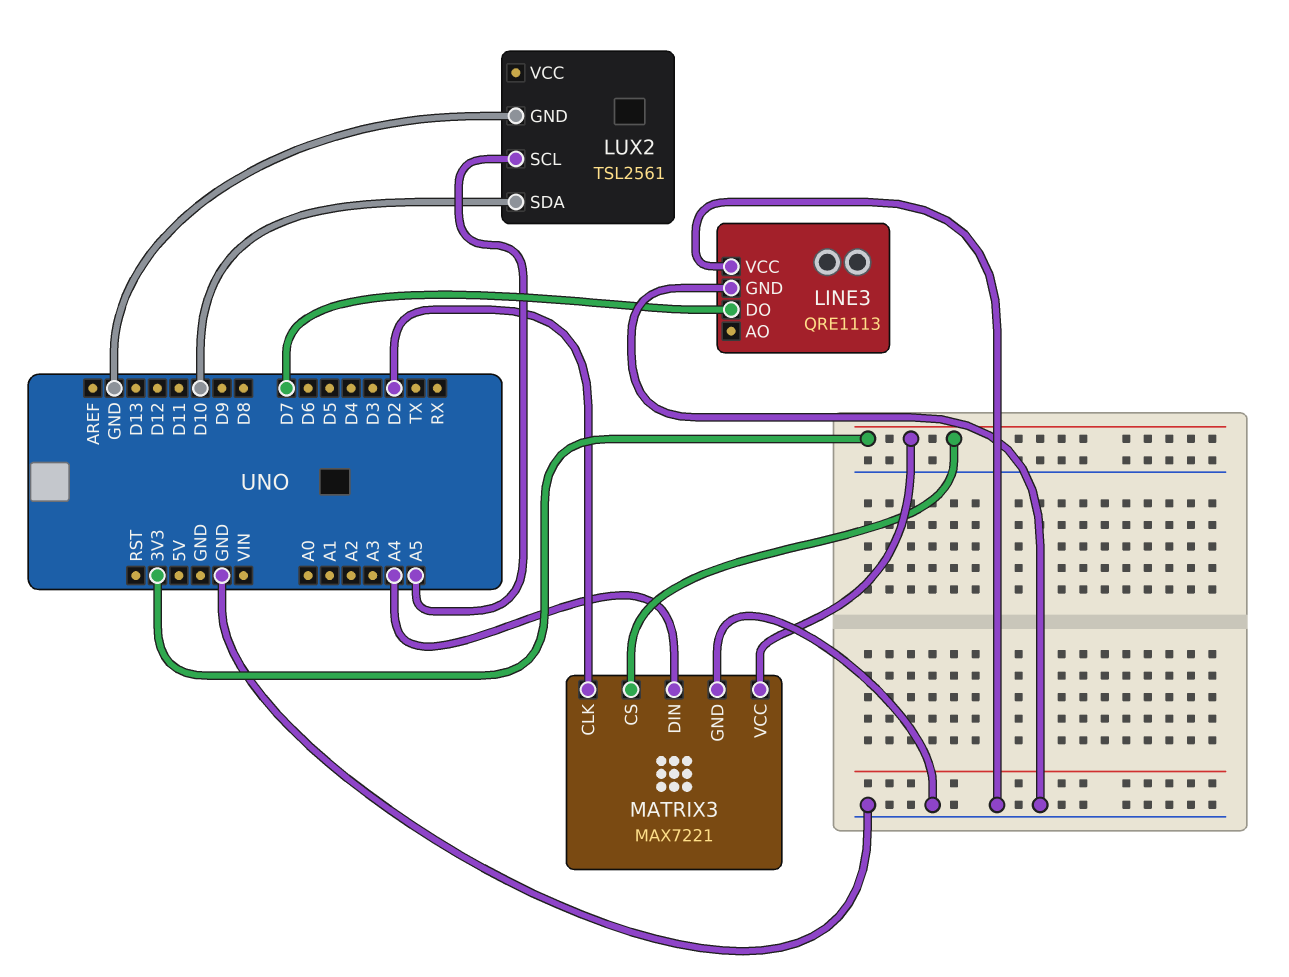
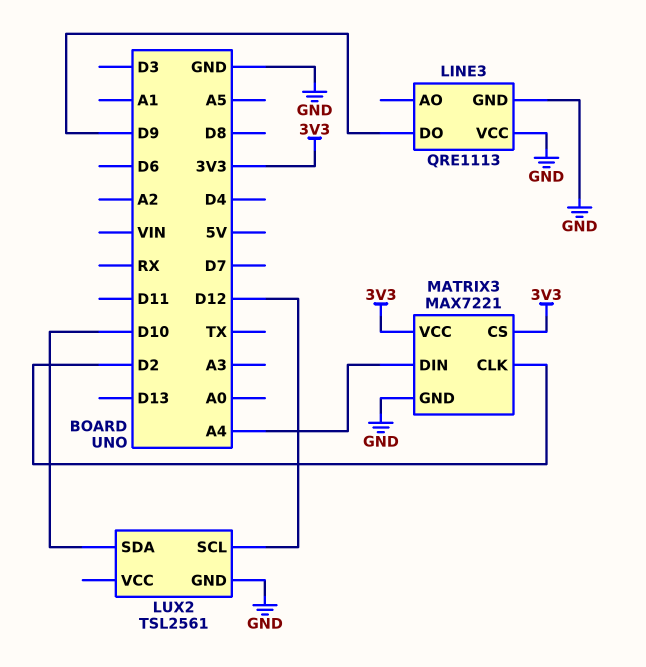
LINE3 pin DO: D7 -> D9
LUX2 pin SCL: A5 -> D12

